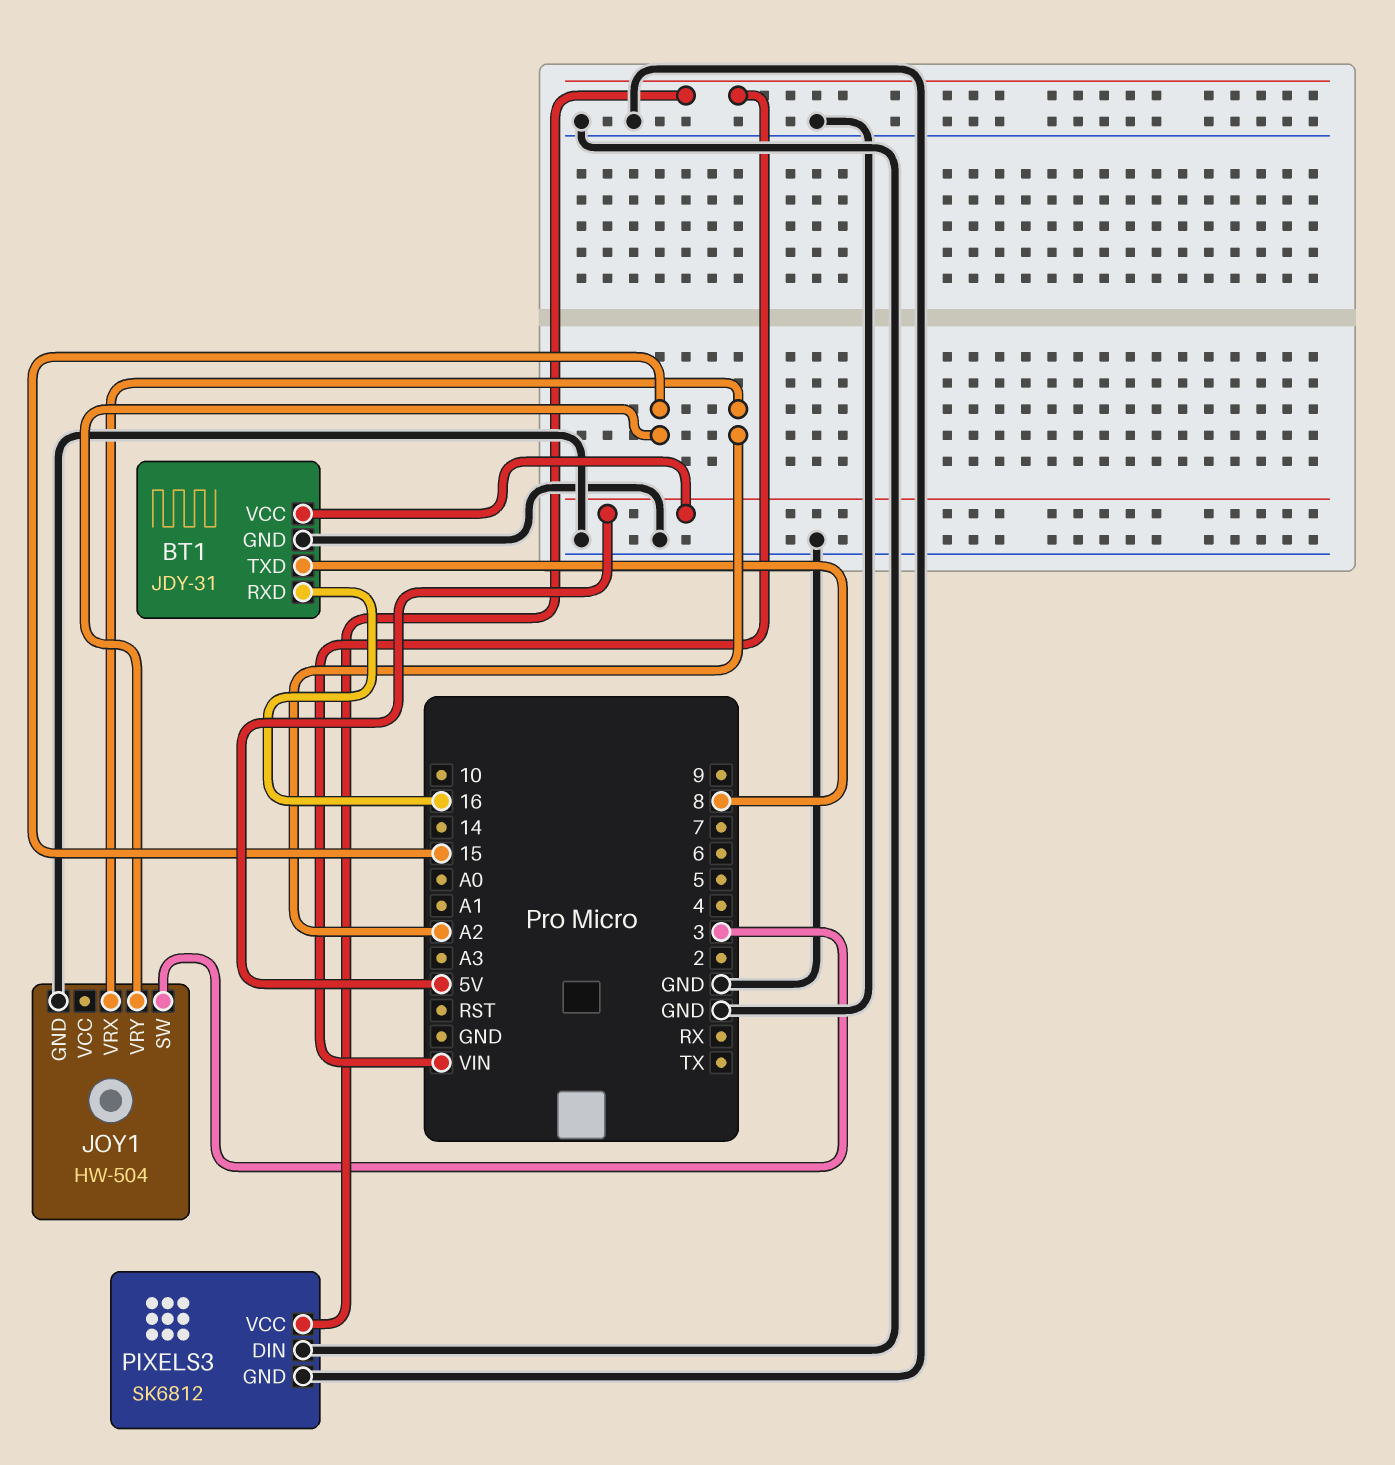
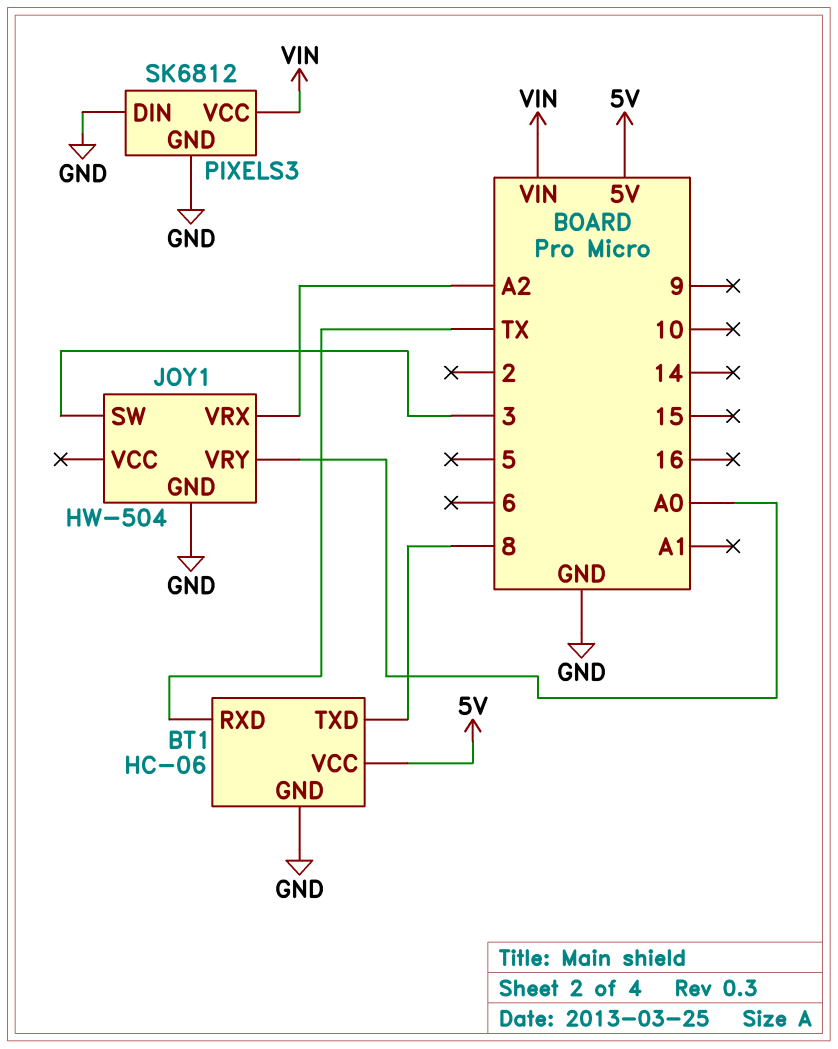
BT1: JDY-31 -> HC-06
BT1 pin RXD: 16 -> TX
JOY1 pin VRY: 15 -> A0

